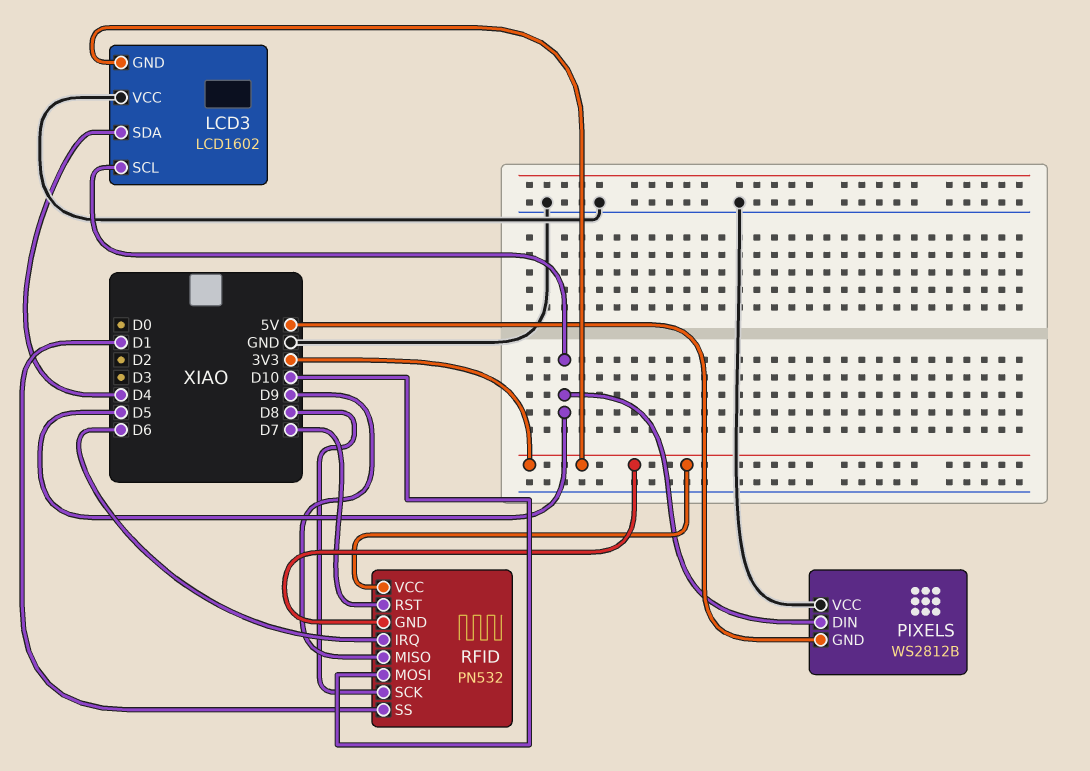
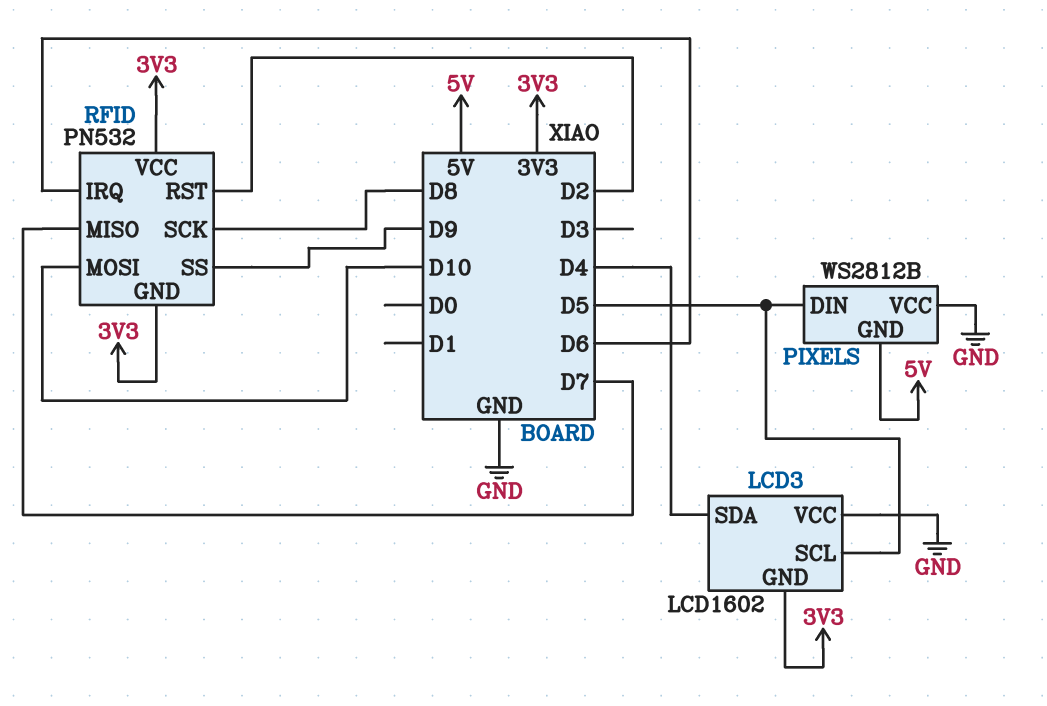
RFID pin MISO: D9 -> D7
RFID pin RST: D7 -> D2
RFID pin SS: D1 -> D9

